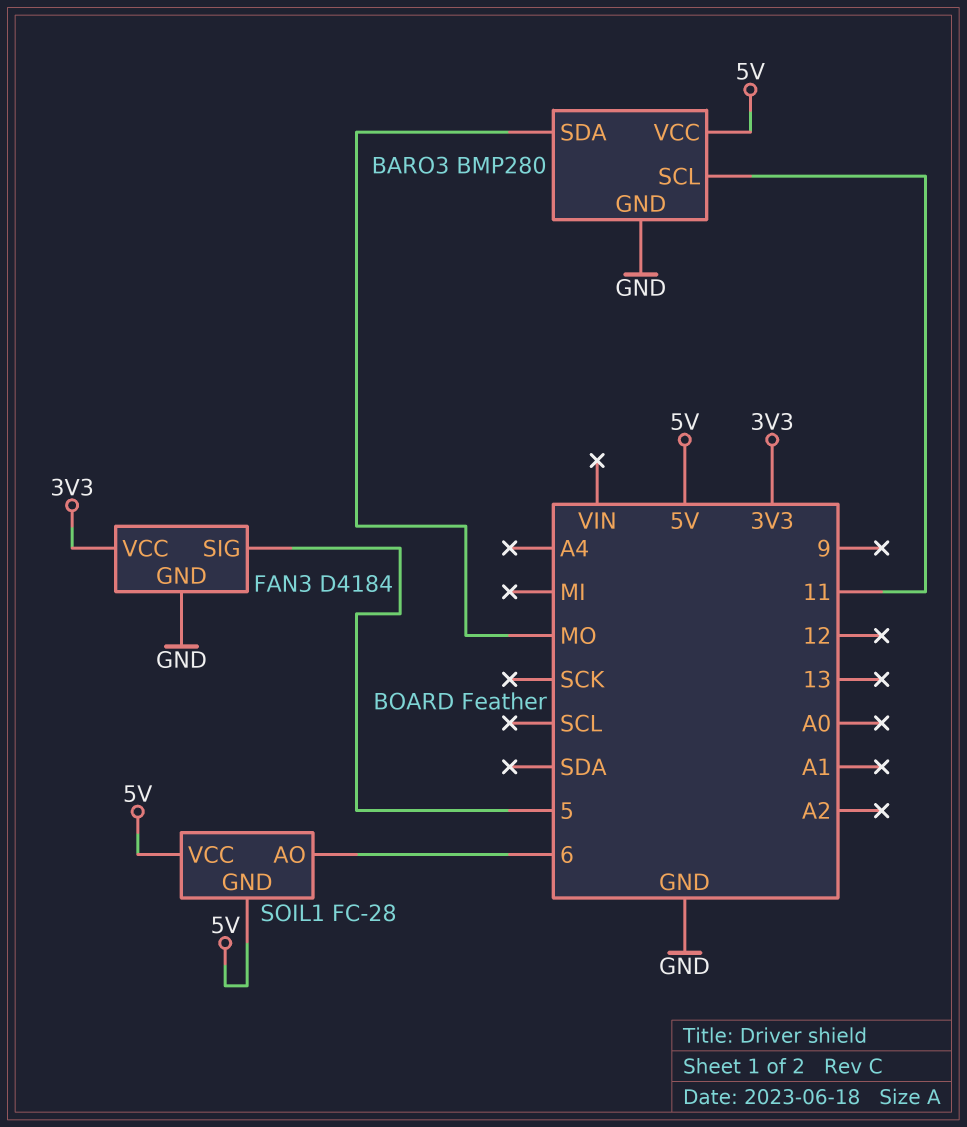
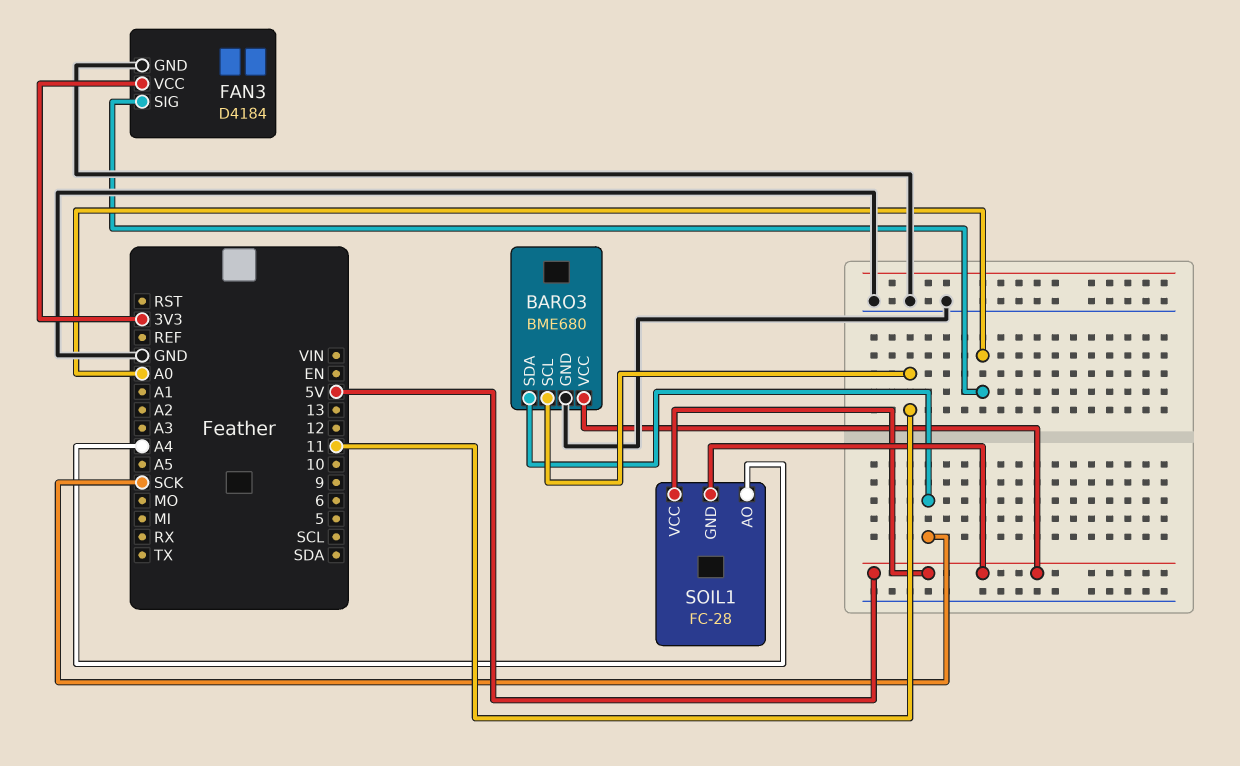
BARO3: BMP280 -> BME680
BARO3 pin SDA: MO -> SCK
FAN3 pin SIG: 5 -> A0
SOIL1 pin AO: 6 -> A4

